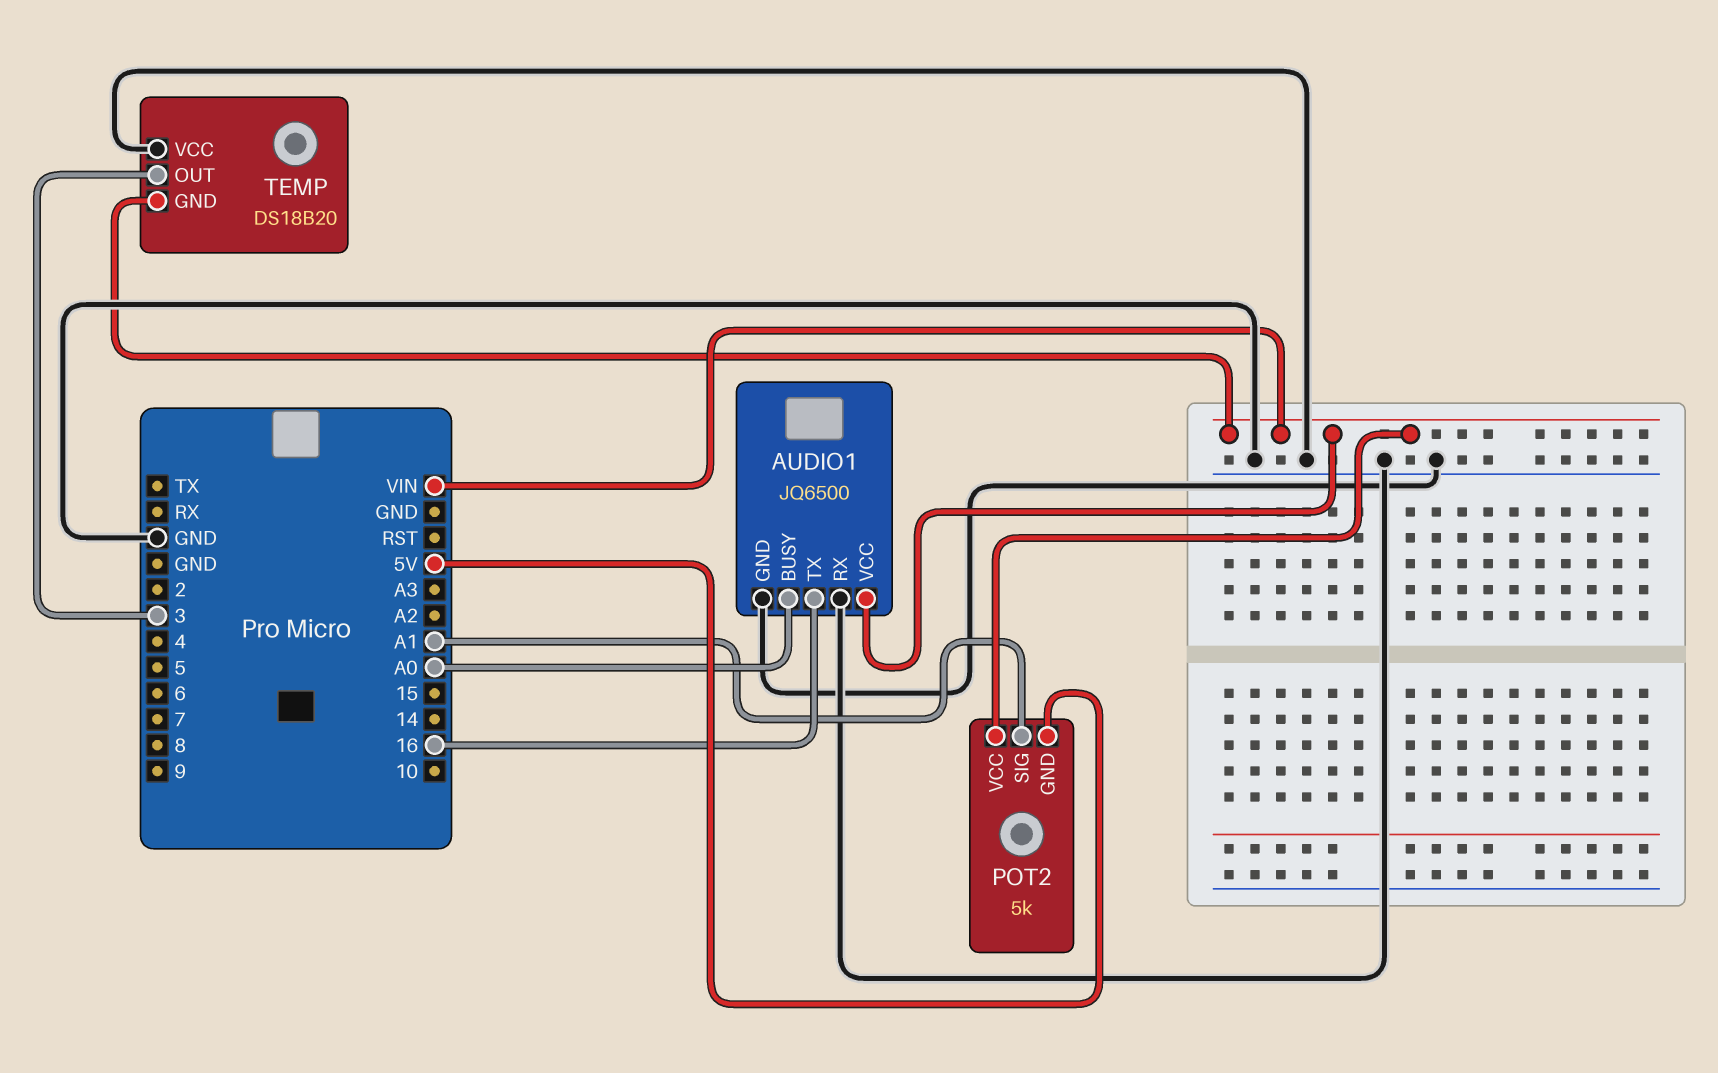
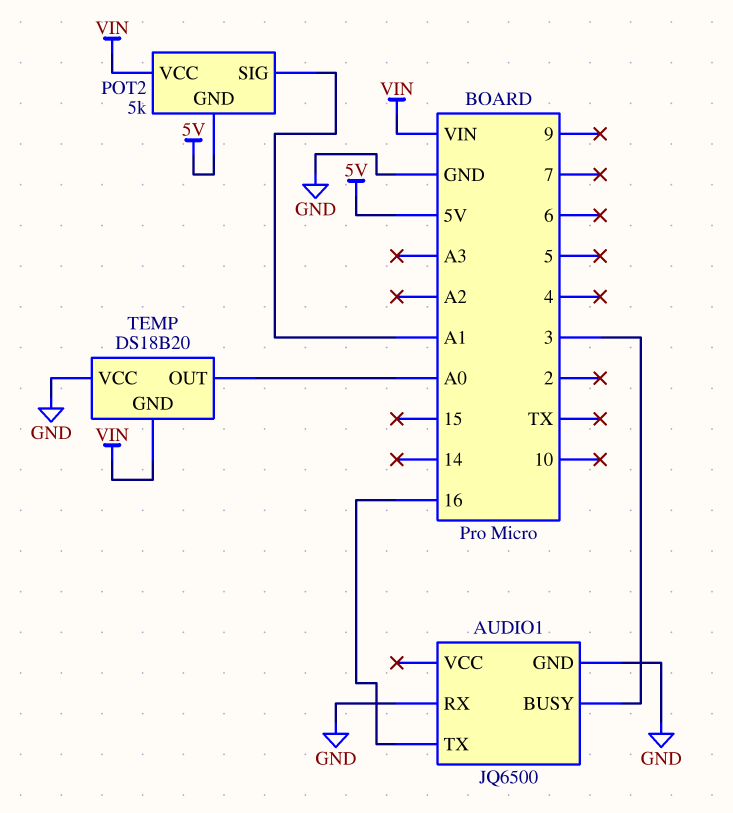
AUDIO1 pin BUSY: A0 -> 3
AUDIO1 pin VCC: VIN -> none
TEMP pin OUT: 3 -> A0

